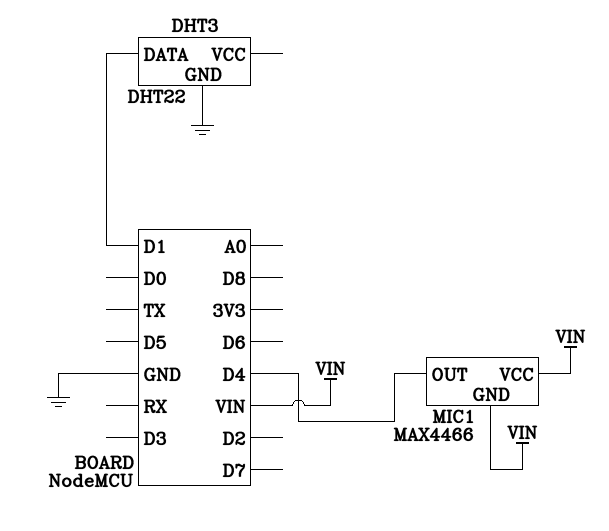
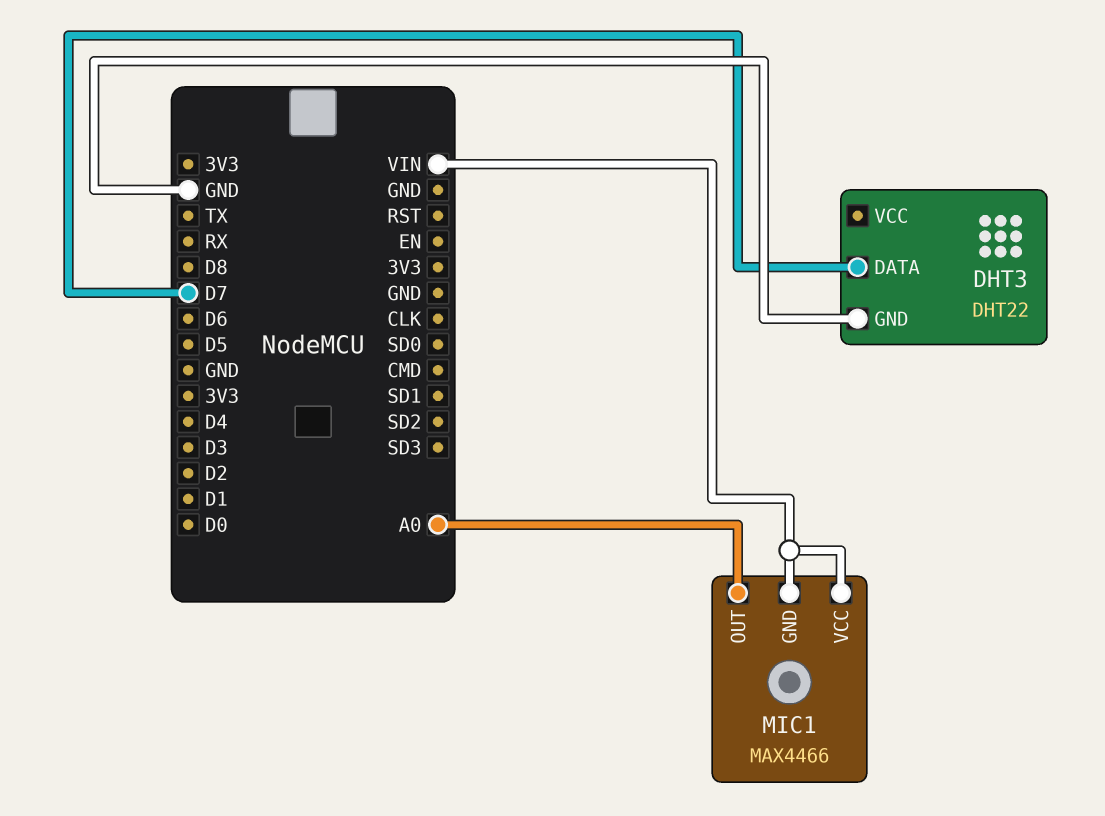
DHT3 pin DATA: D1 -> D7
MIC1 pin OUT: D4 -> A0

